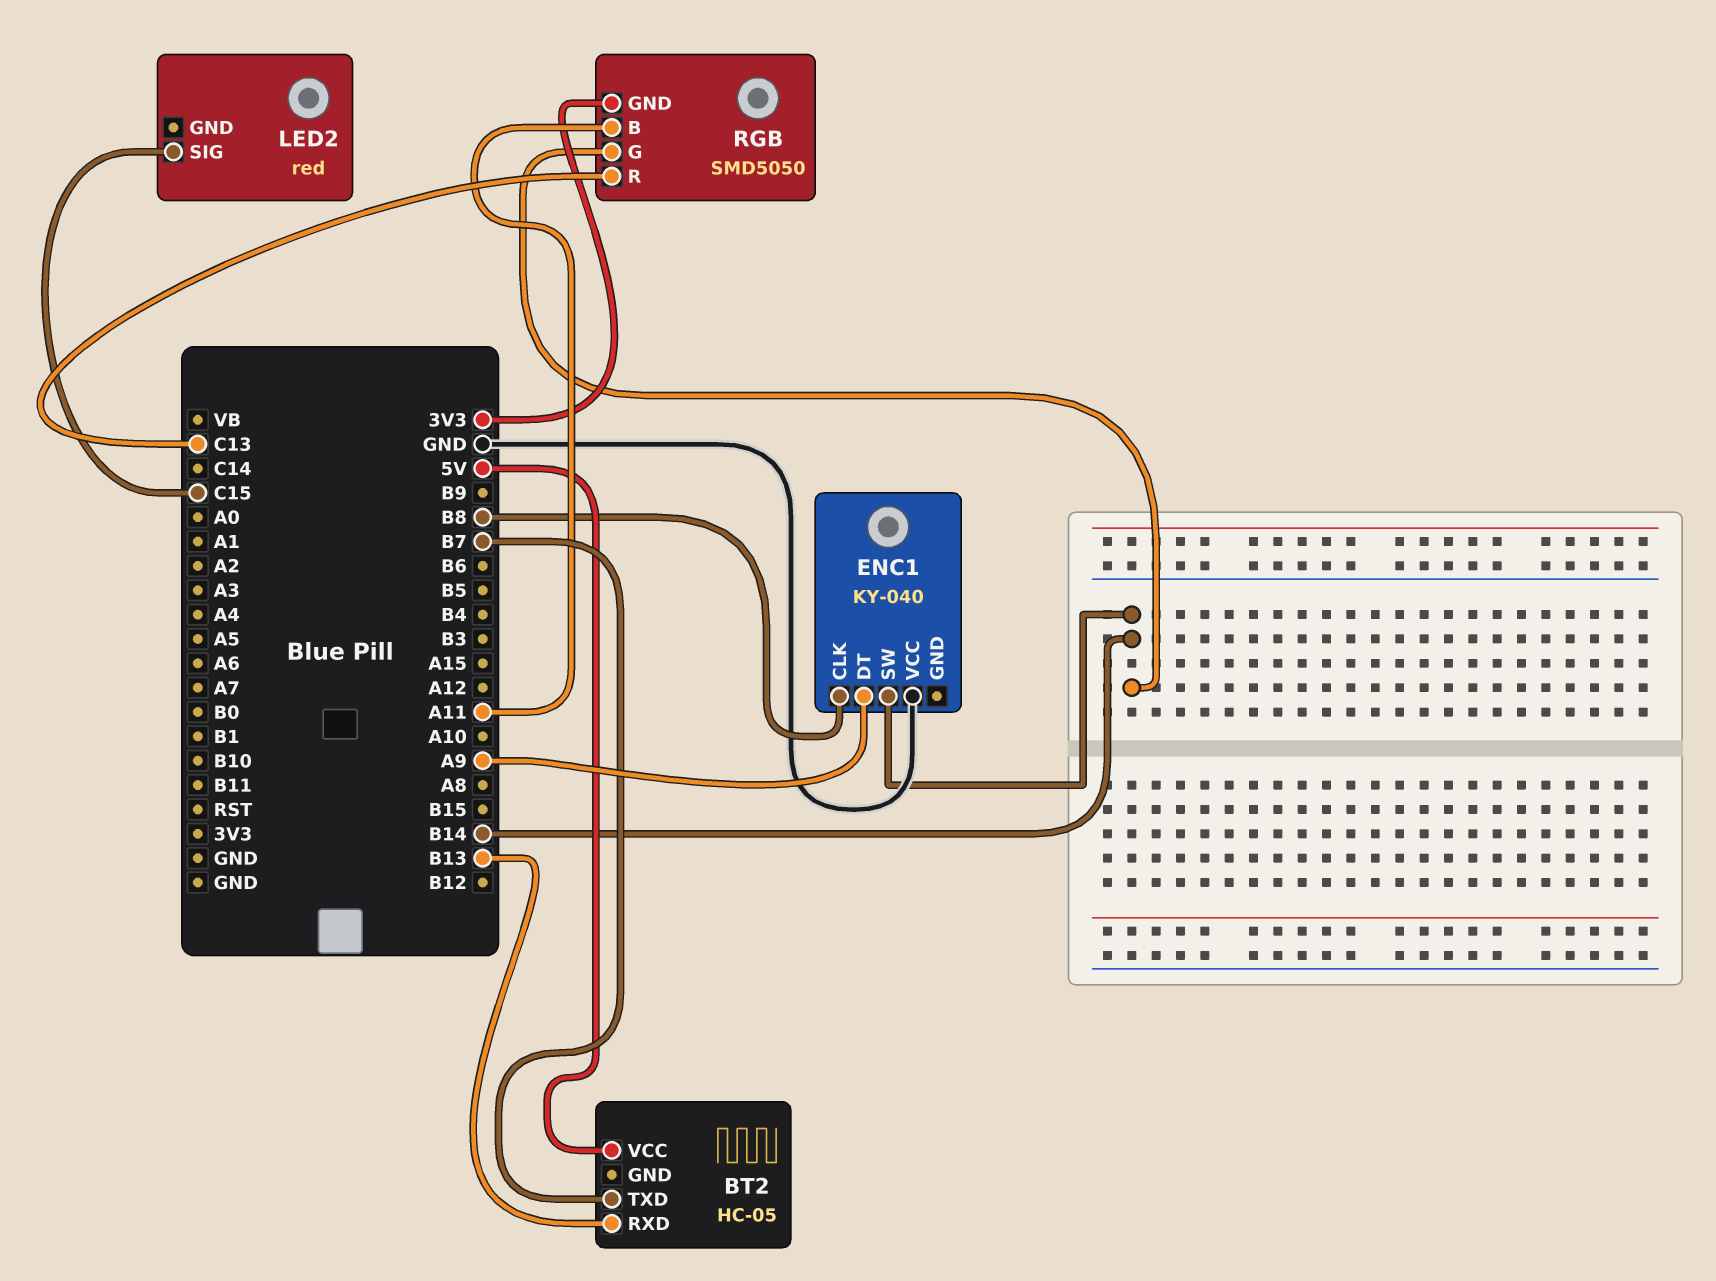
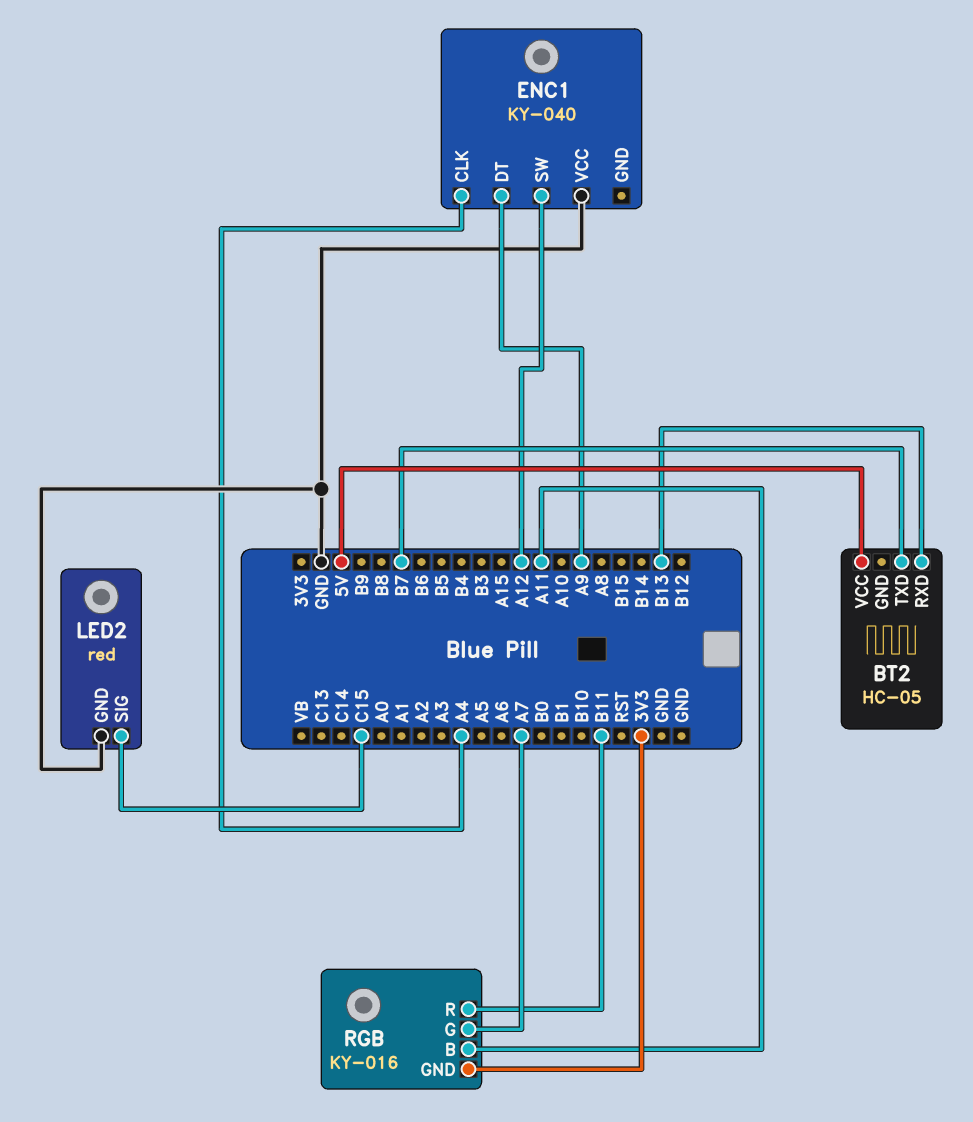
ENC1 pin CLK: B8 -> A4
ENC1 pin SW: B14 -> A12
LED2 pin GND: none -> GND
RGB: SMD5050 -> KY-016
RGB pin G: B14 -> A7
RGB pin R: C13 -> B11

